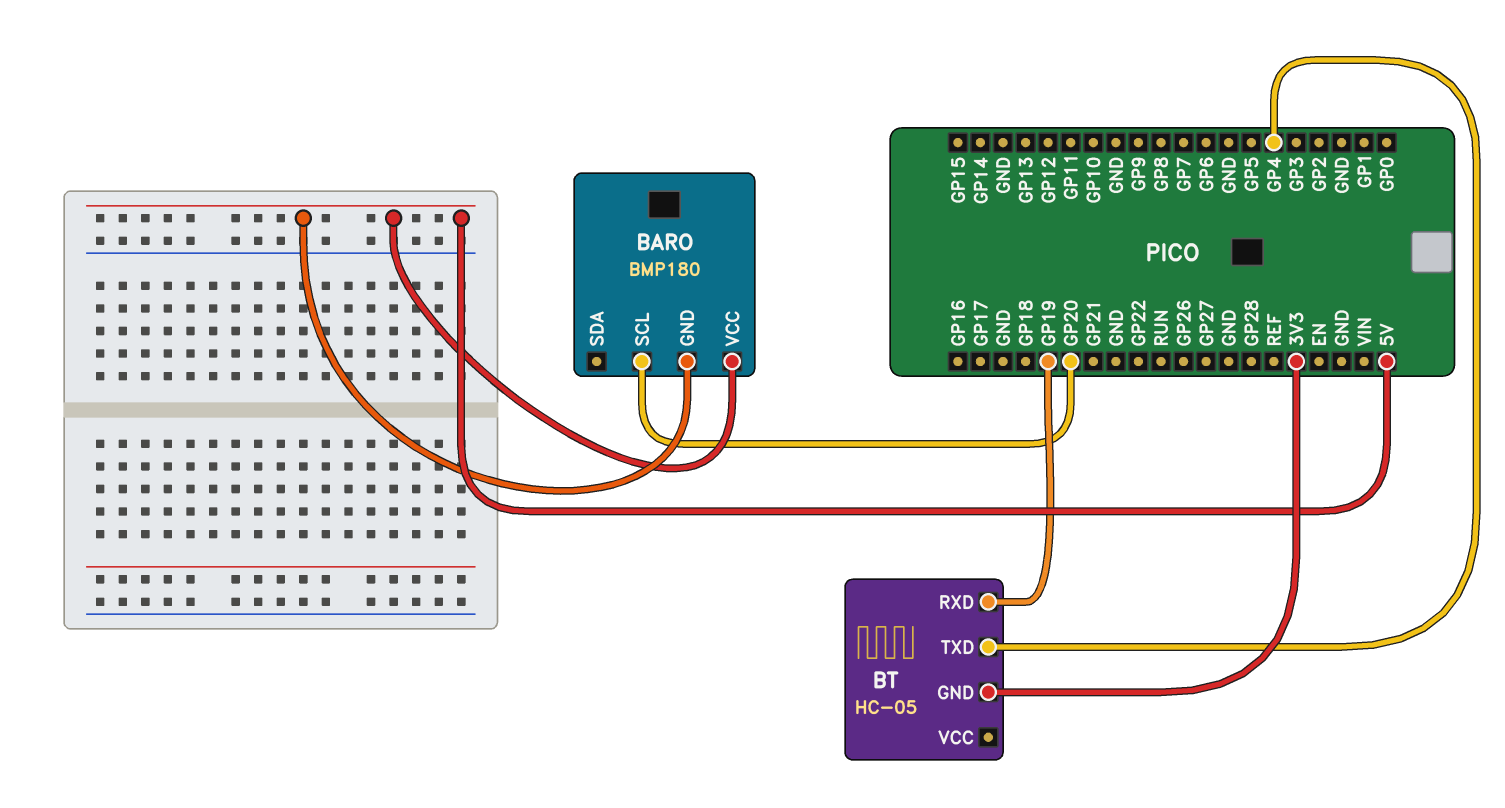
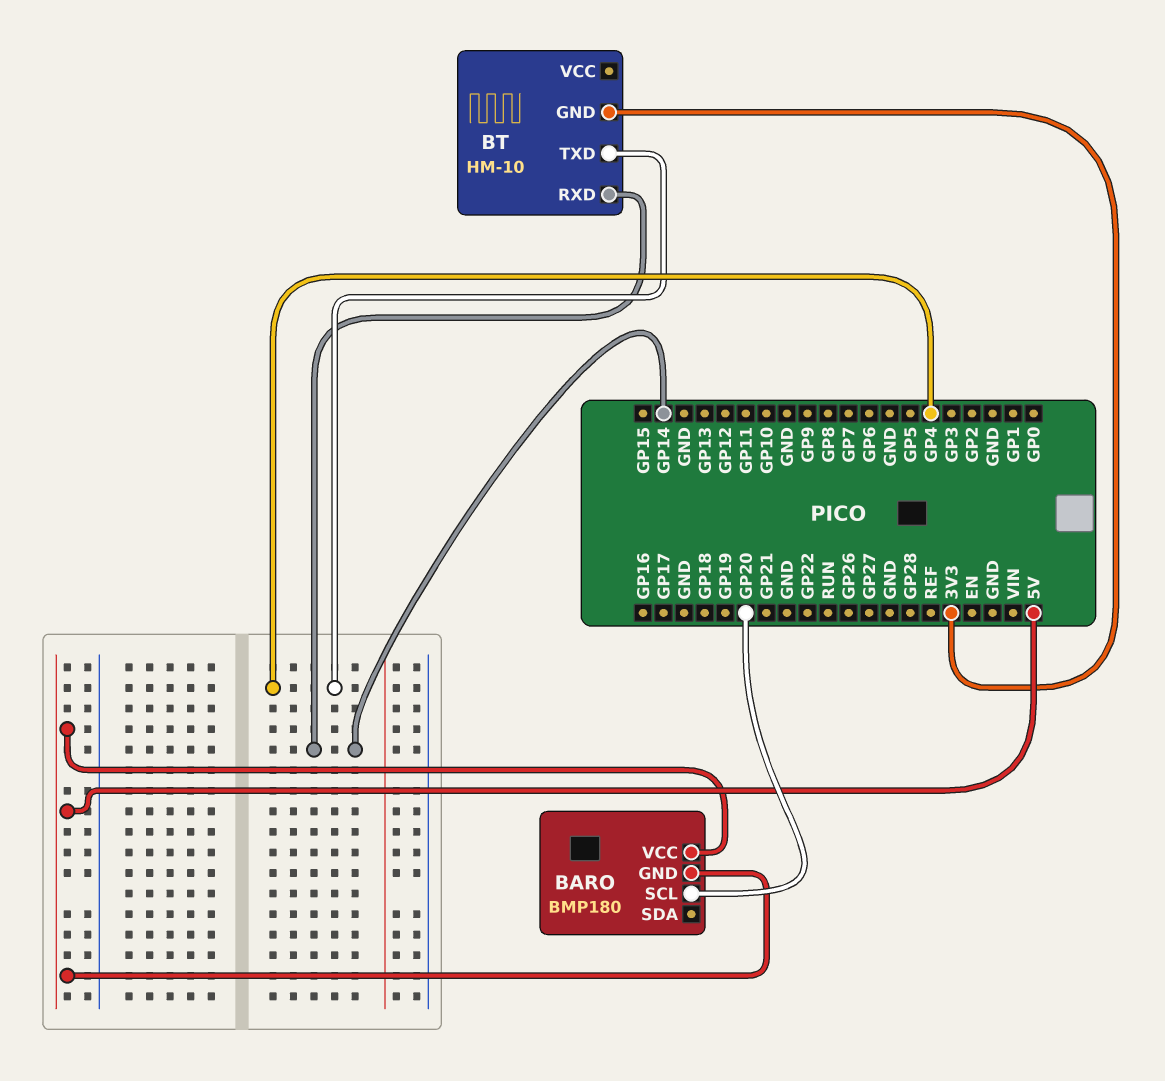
BT: HC-05 -> HM-10
BT pin RXD: GP19 -> GP14

